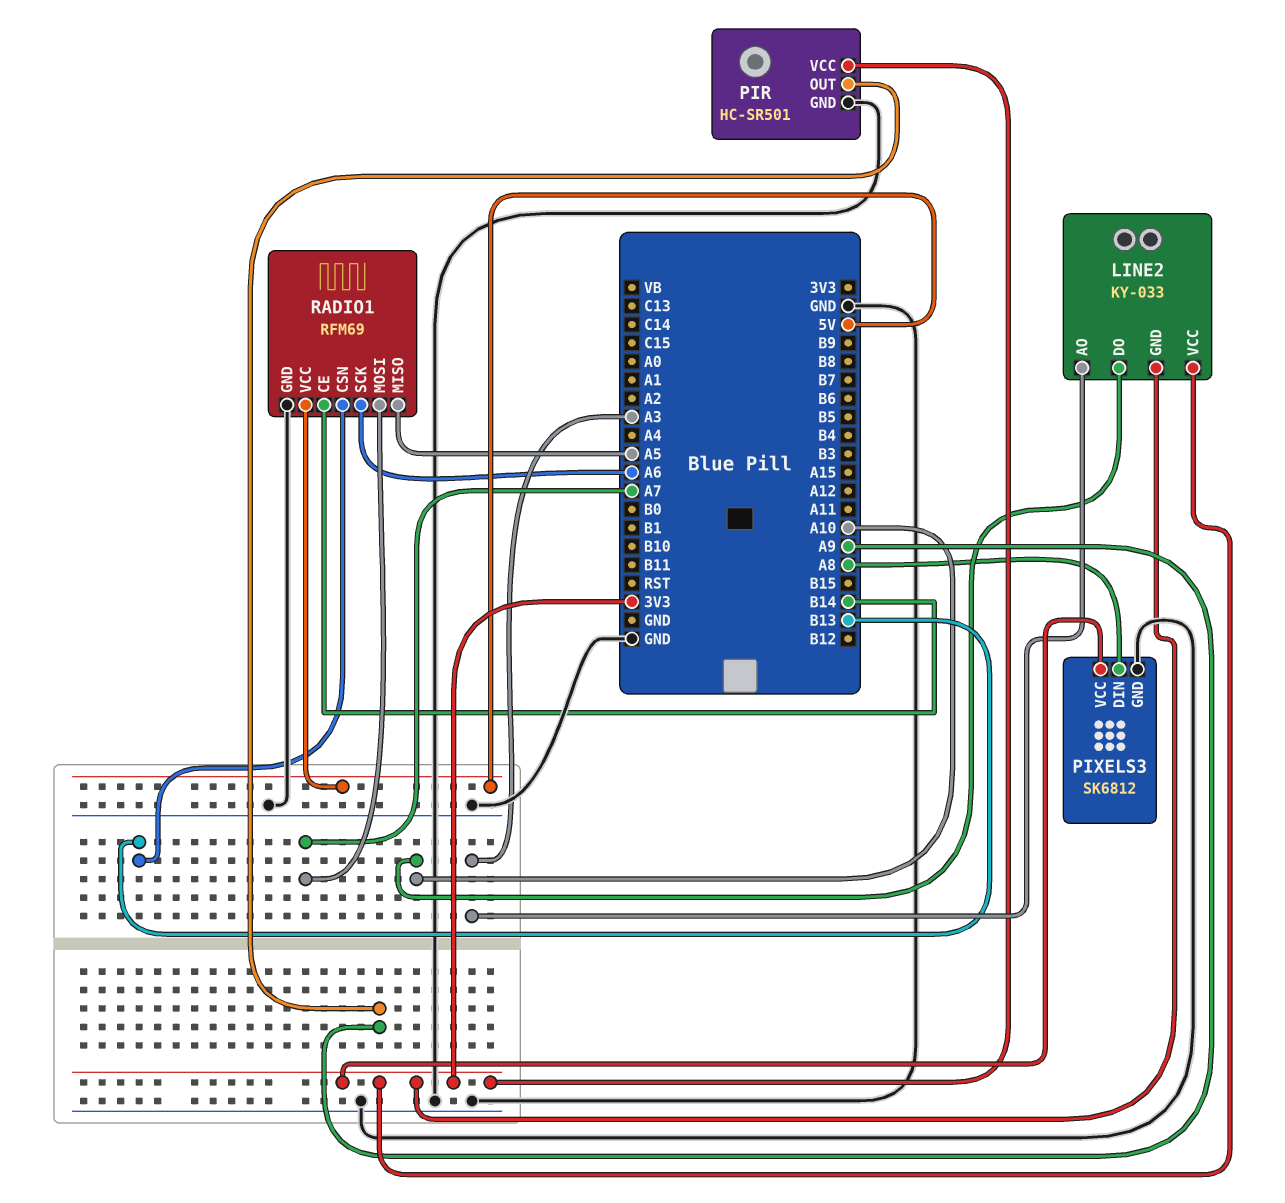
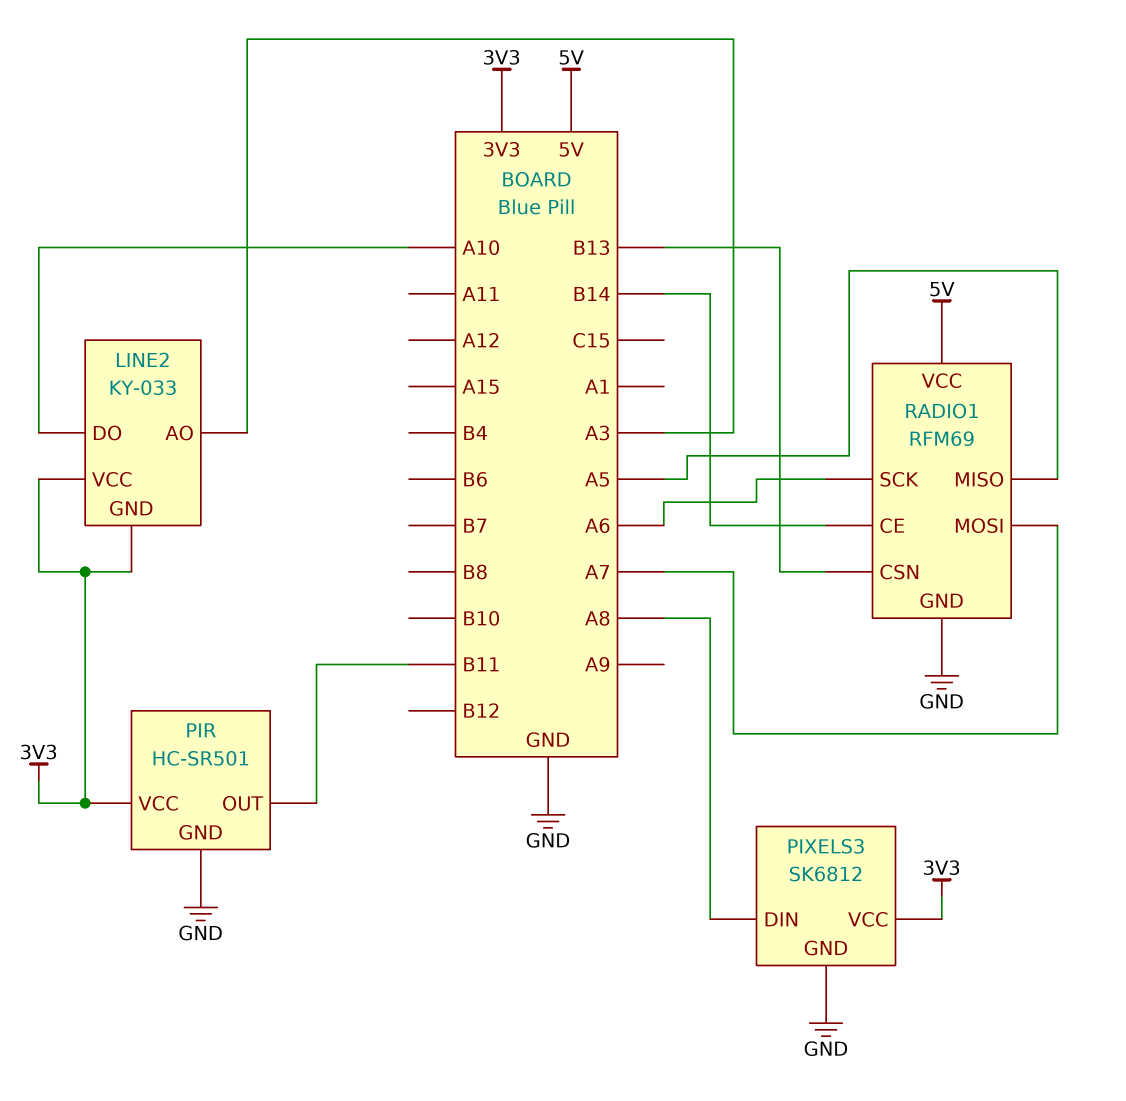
PIR pin OUT: A9 -> B11

